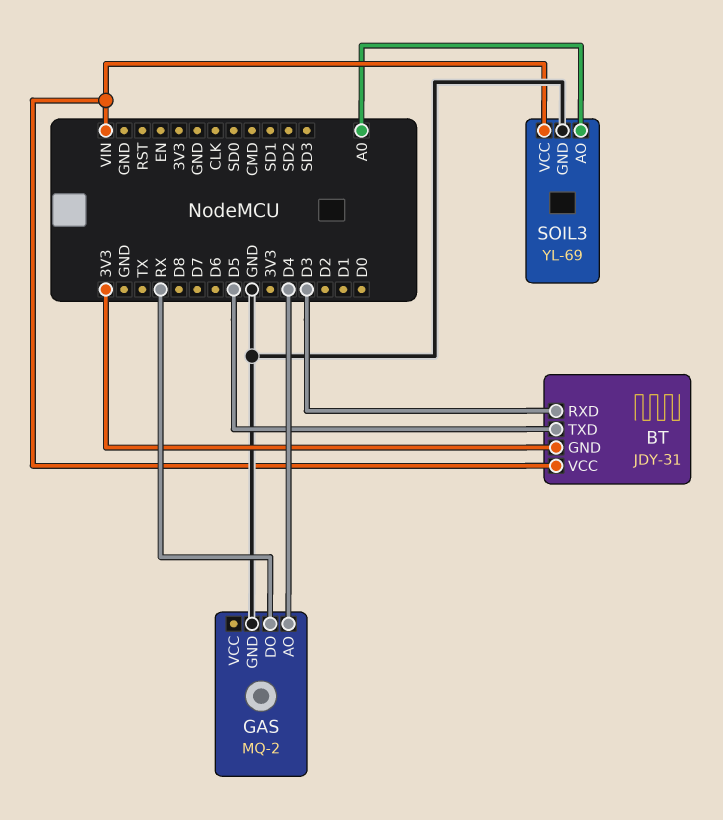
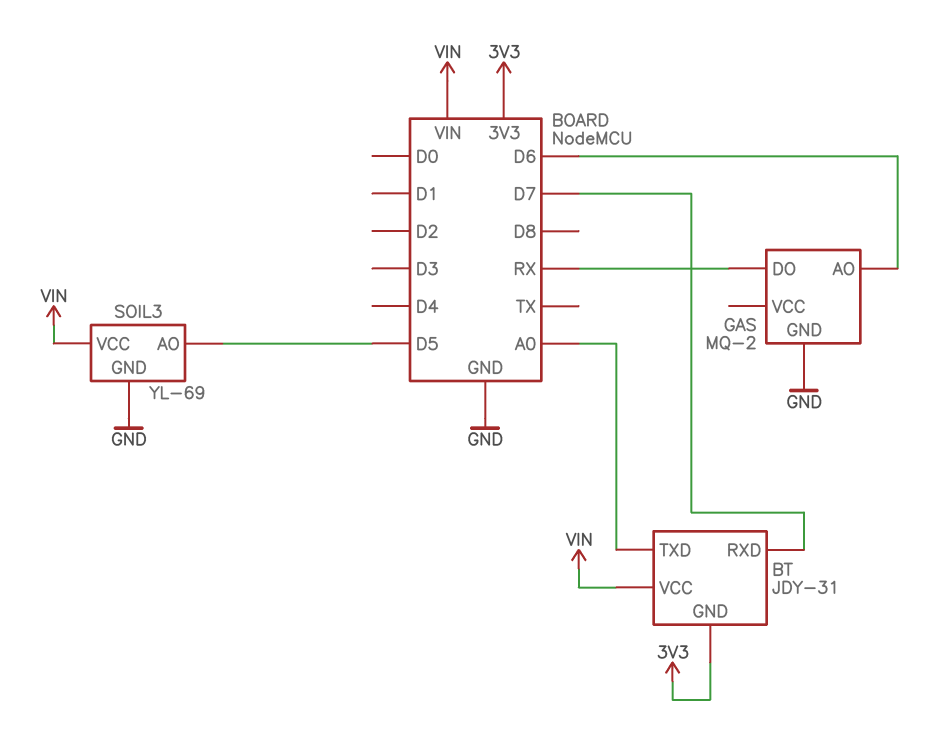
BT pin RXD: D3 -> D7
BT pin TXD: D5 -> A0
GAS pin AO: D4 -> D6
SOIL3 pin AO: A0 -> D5

